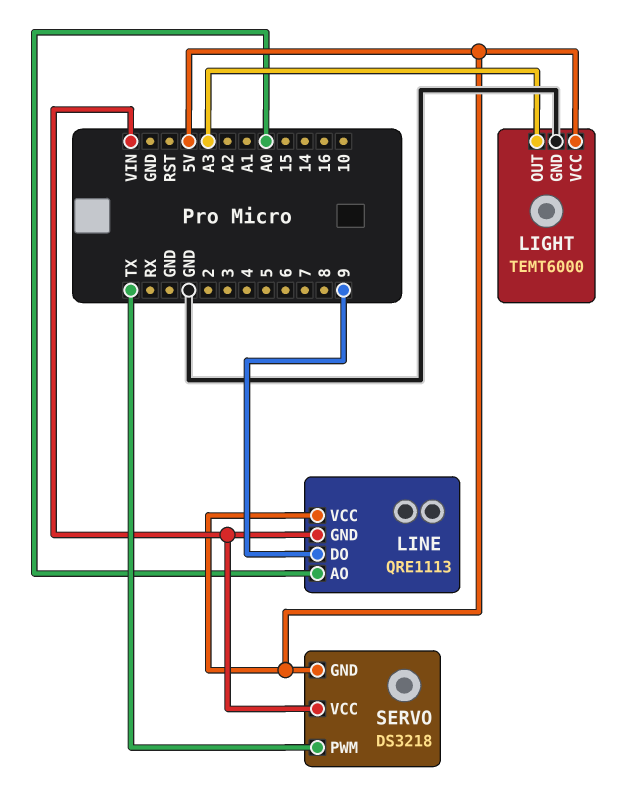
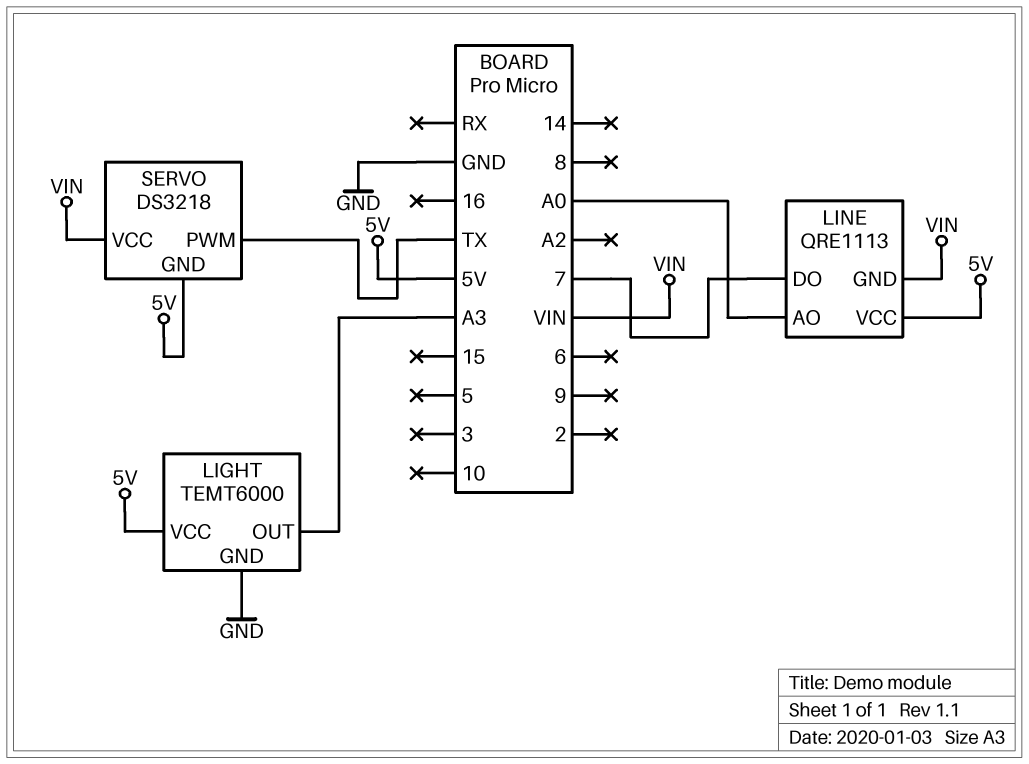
LINE pin DO: 9 -> 7

